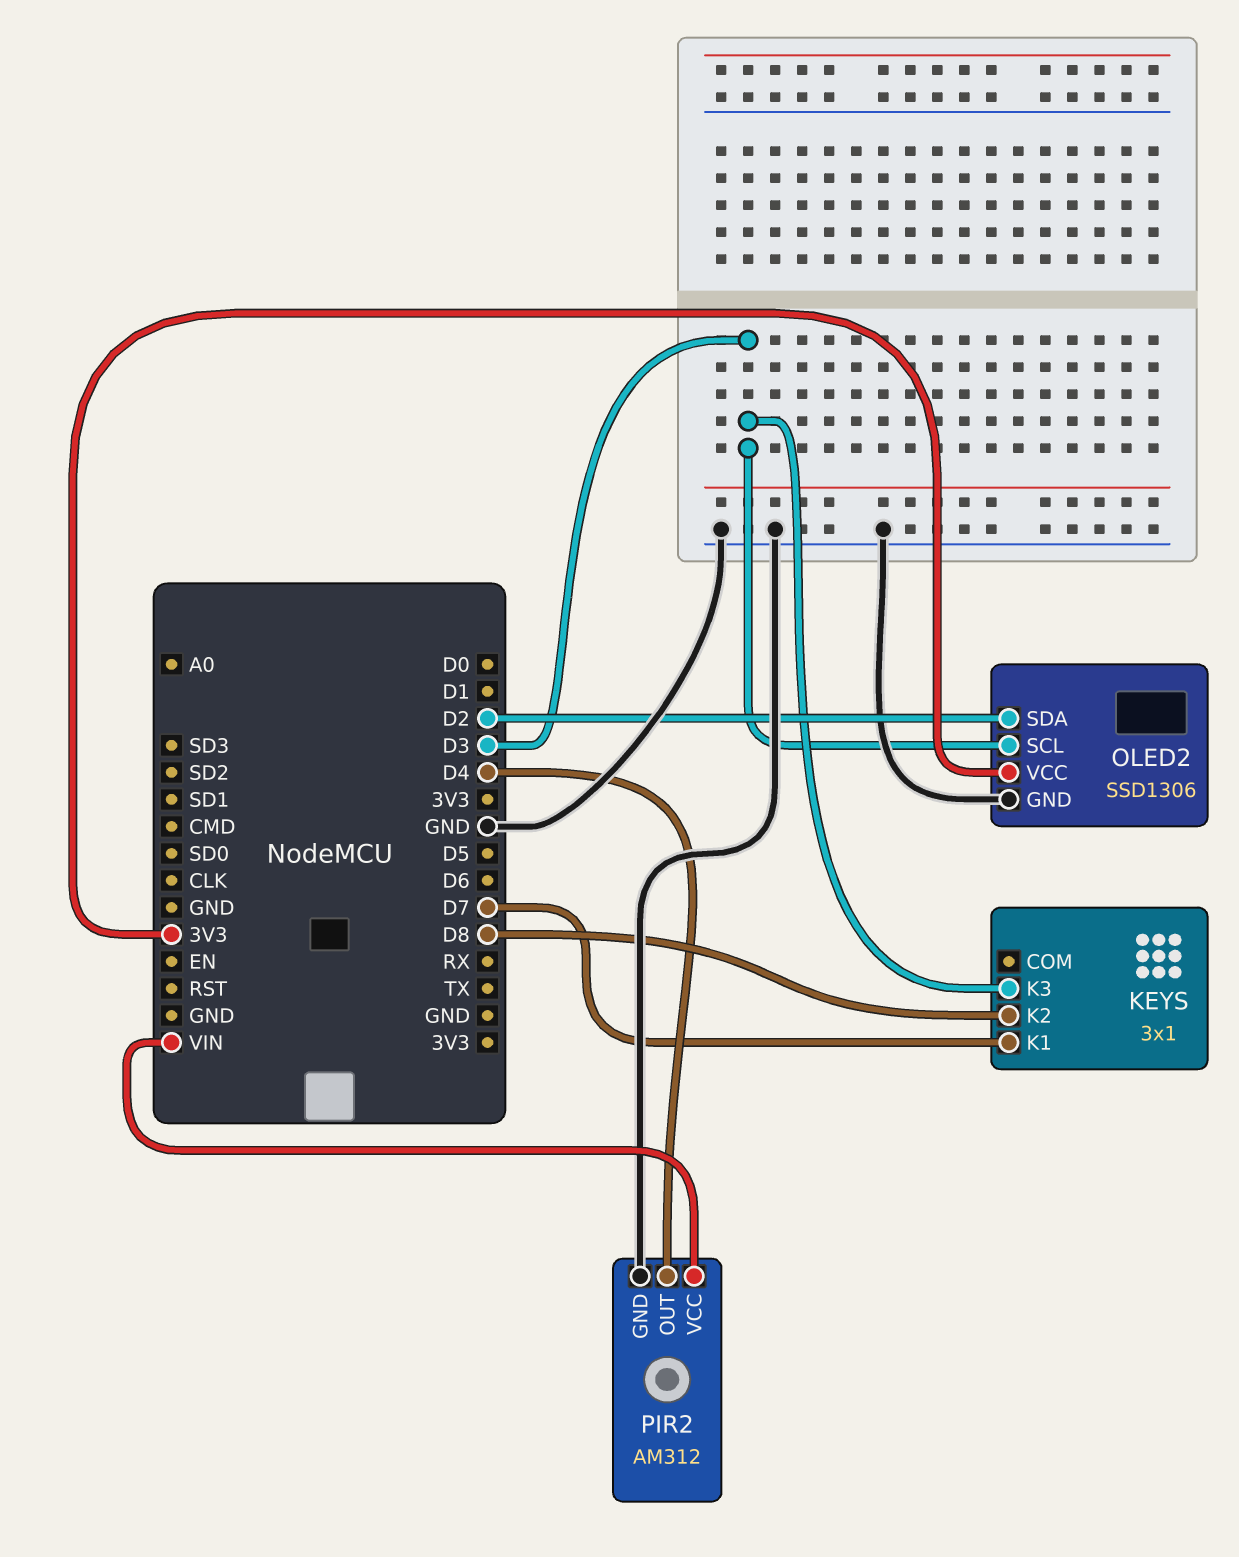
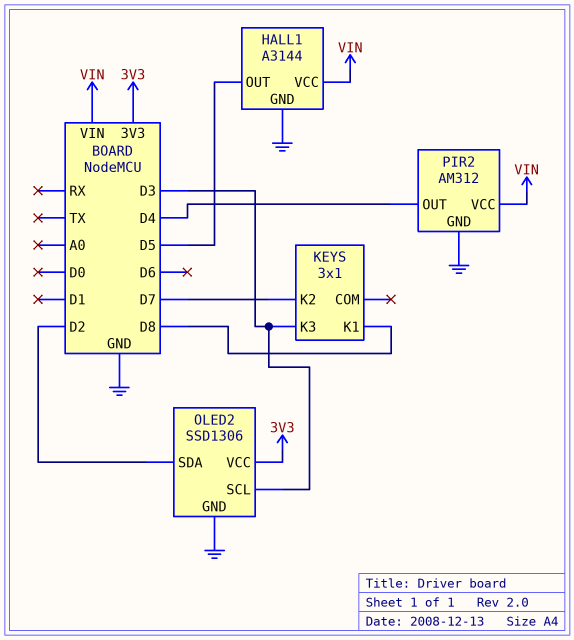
HALL1: none -> A3144
HALL1 pin GND: none -> GND
HALL1 pin OUT: none -> D5
HALL1 pin VCC: none -> VIN
KEYS pin K1: D7 -> D8
KEYS pin K2: D8 -> D7

